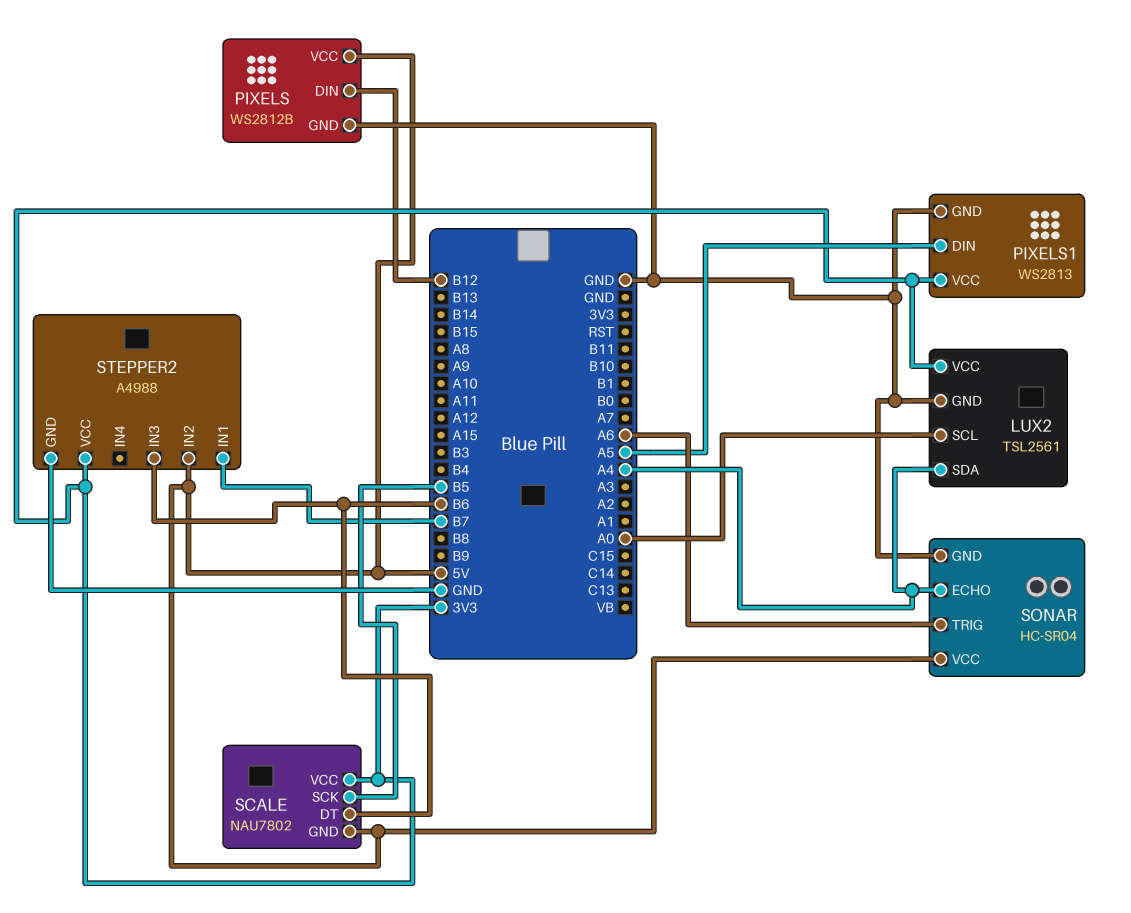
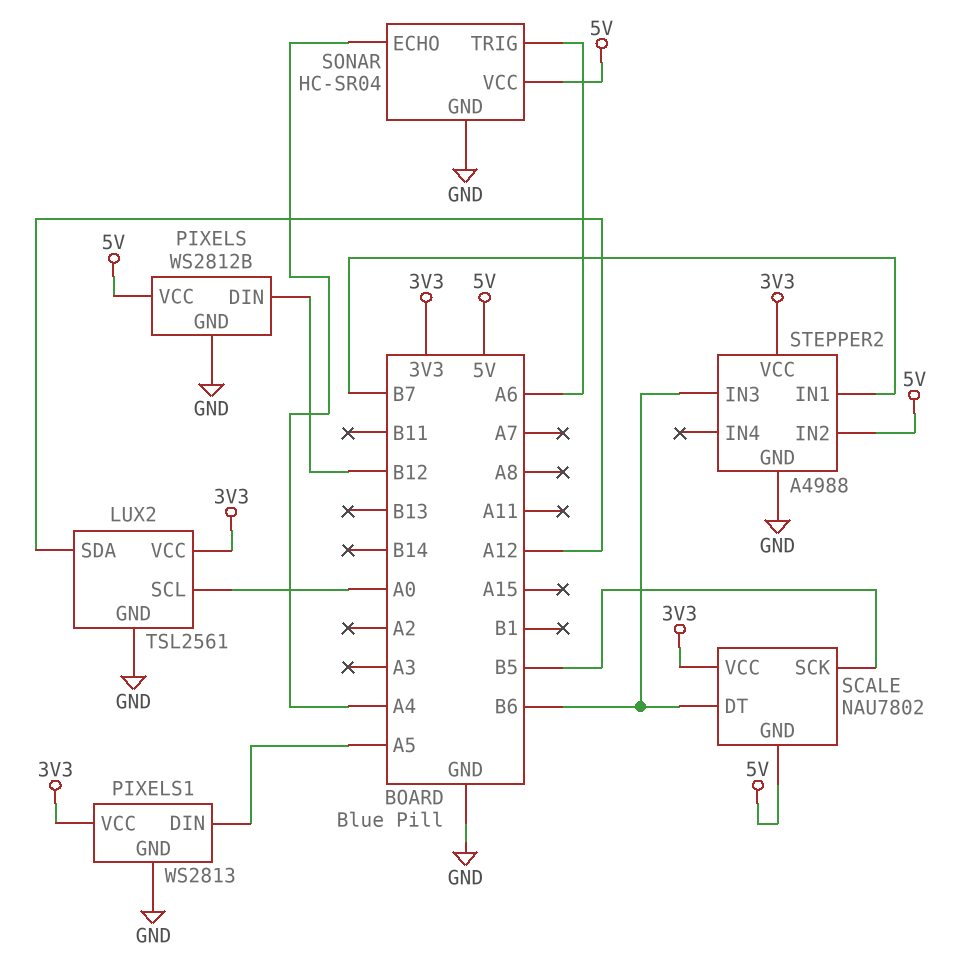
LUX2 pin SDA: A4 -> A12

